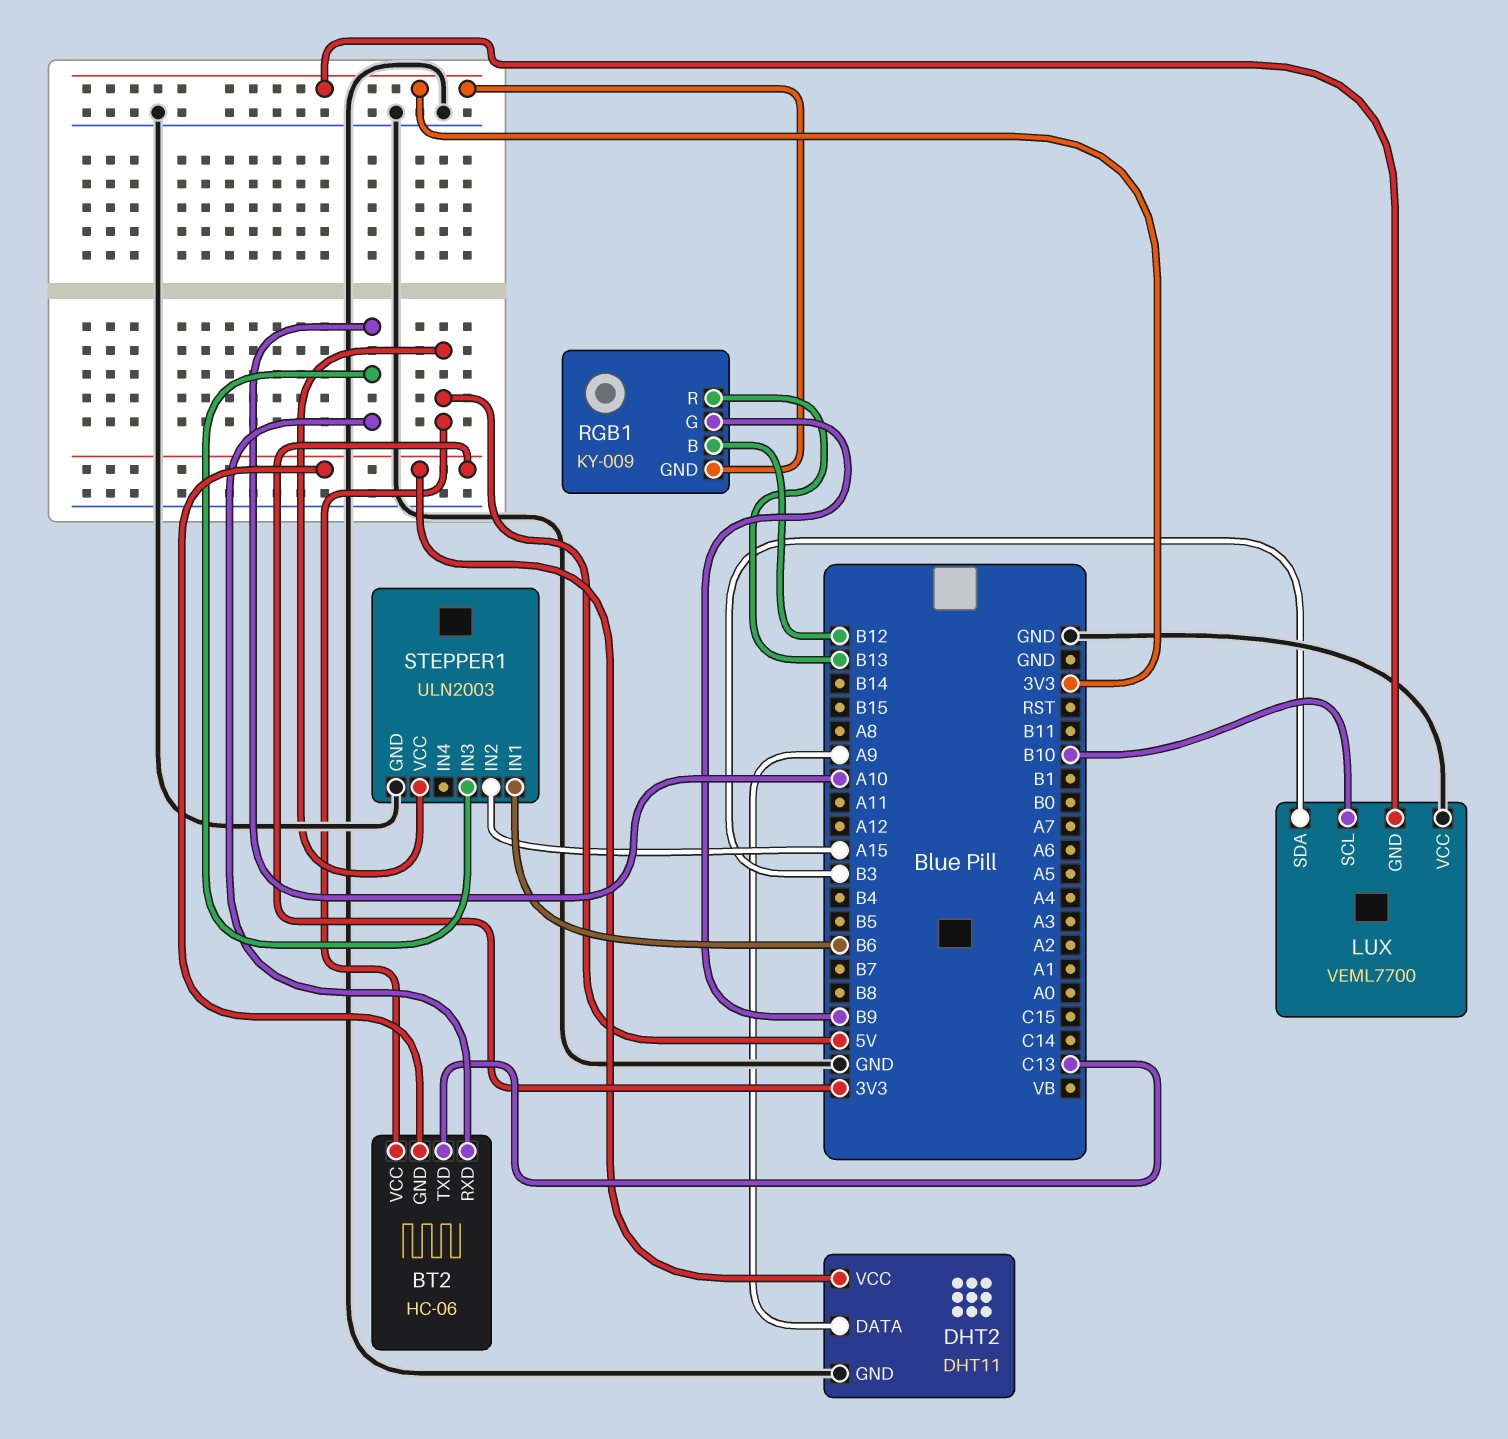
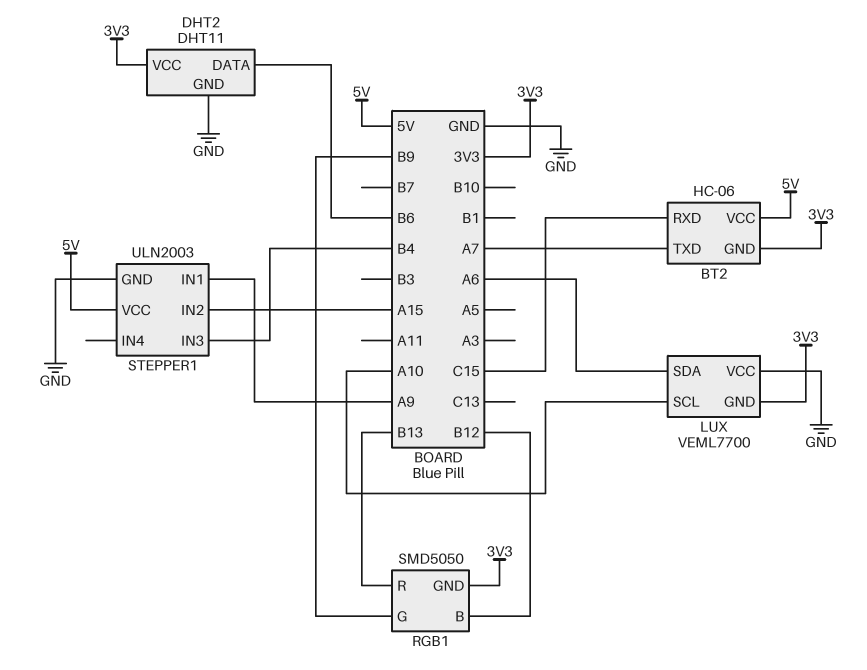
BT2 pin RXD: A10 -> C15
BT2 pin TXD: C13 -> A7
DHT2 pin DATA: A9 -> B6
LUX pin SCL: B10 -> A10
LUX pin SDA: B3 -> A6
RGB1: KY-009 -> SMD5050
STEPPER1 pin IN1: B6 -> A9
STEPPER1 pin IN3: A10 -> B4

